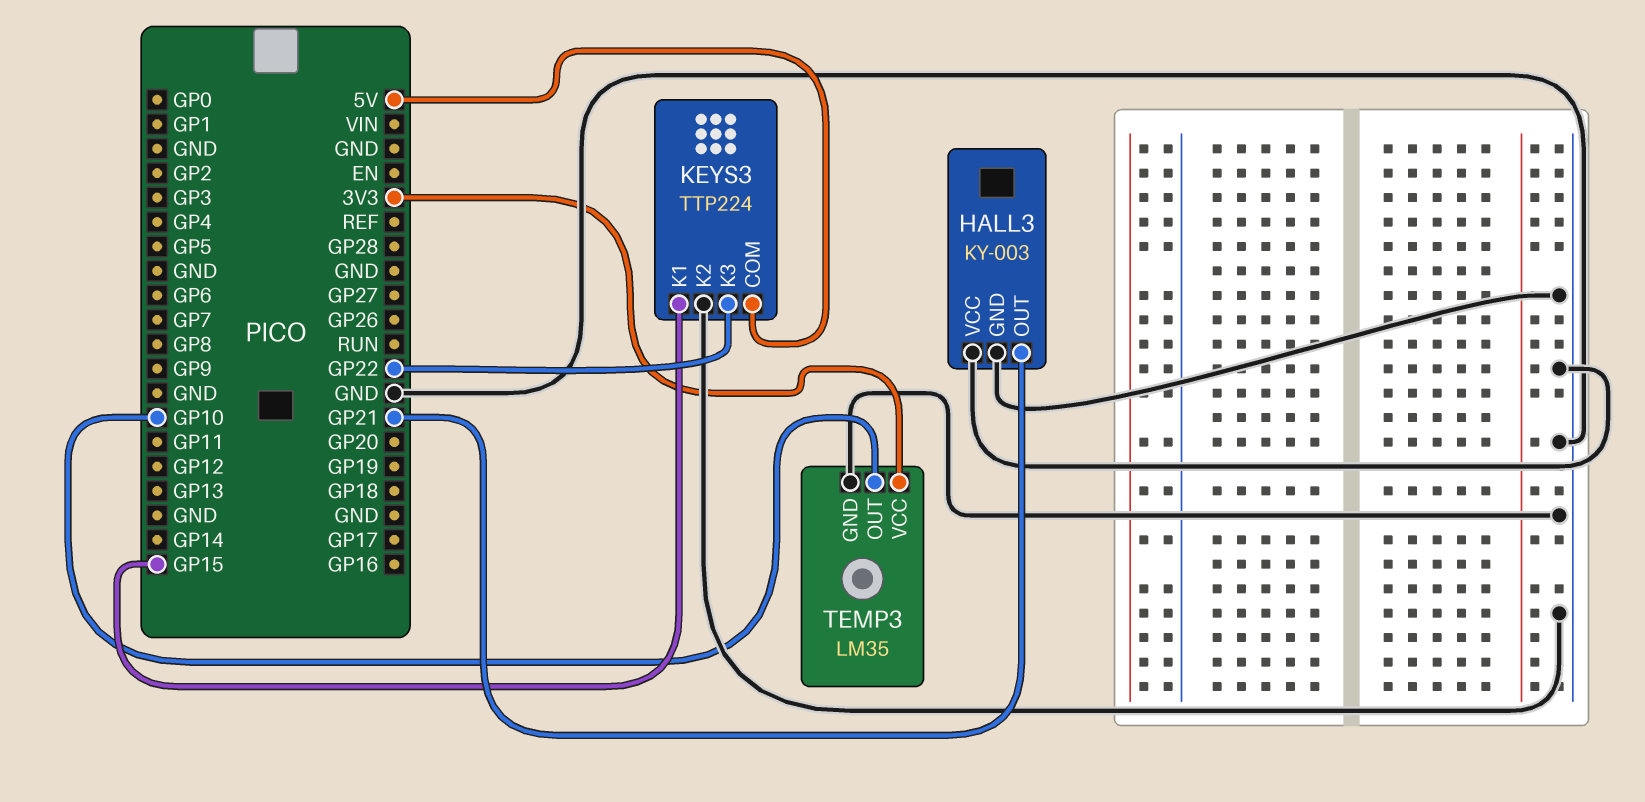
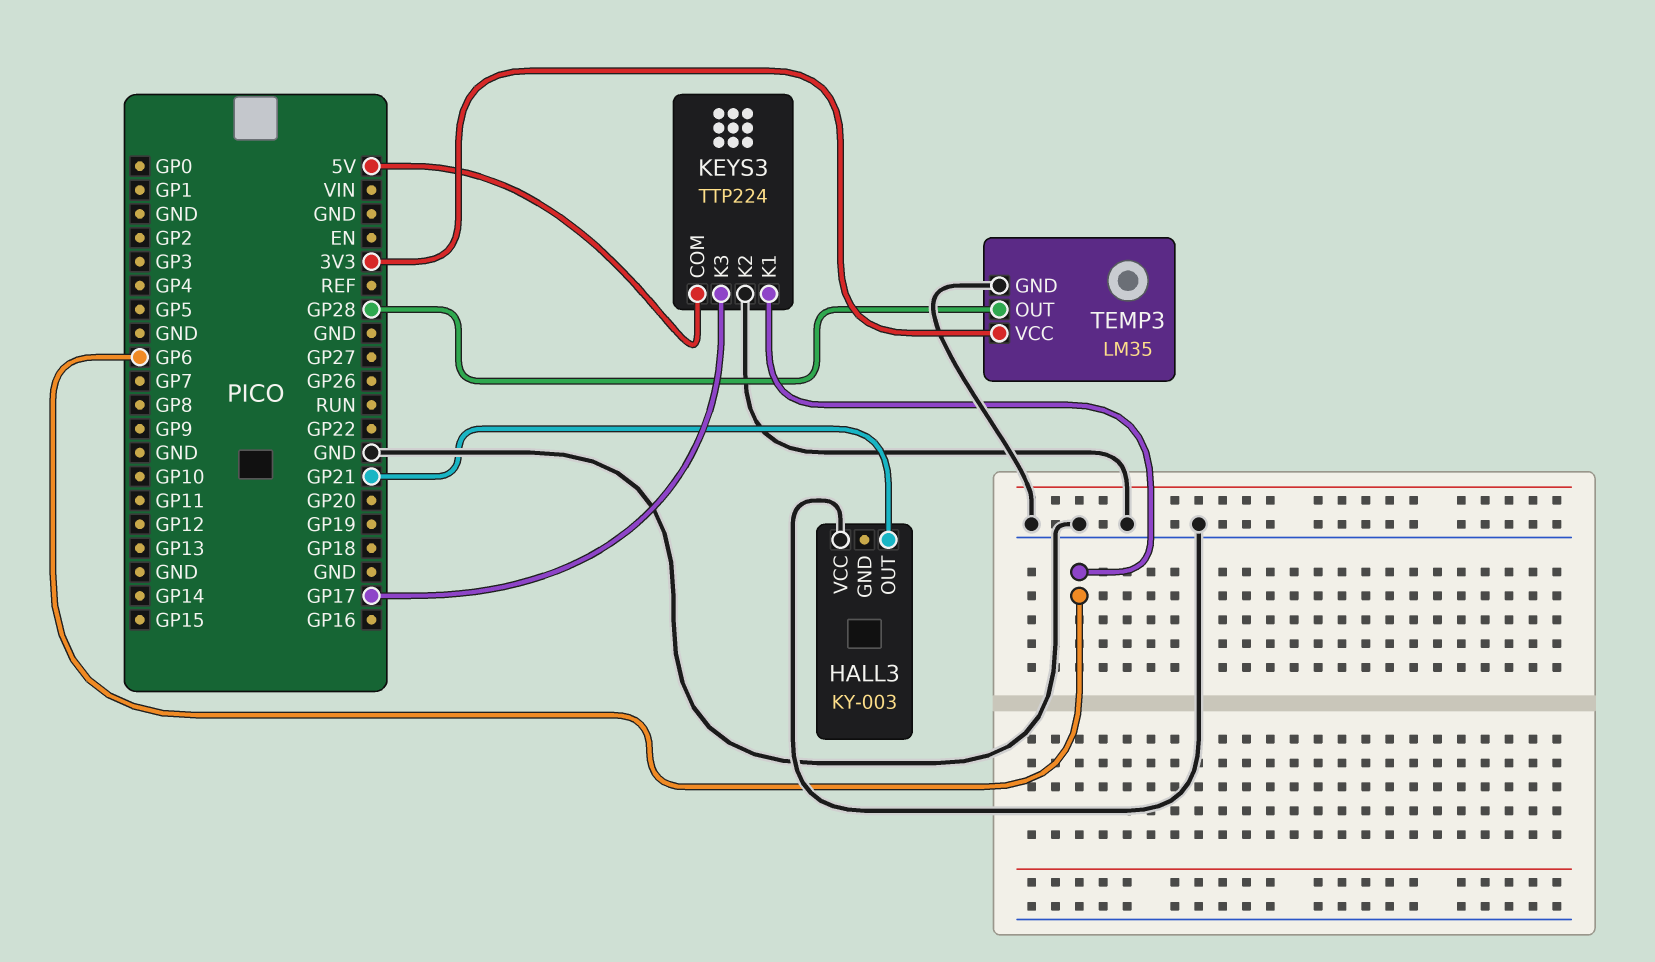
HALL3 pin GND: GND -> none
KEYS3 pin K1: GP15 -> GP6
KEYS3 pin K3: GP22 -> GP17
TEMP3 pin OUT: GP10 -> GP28

